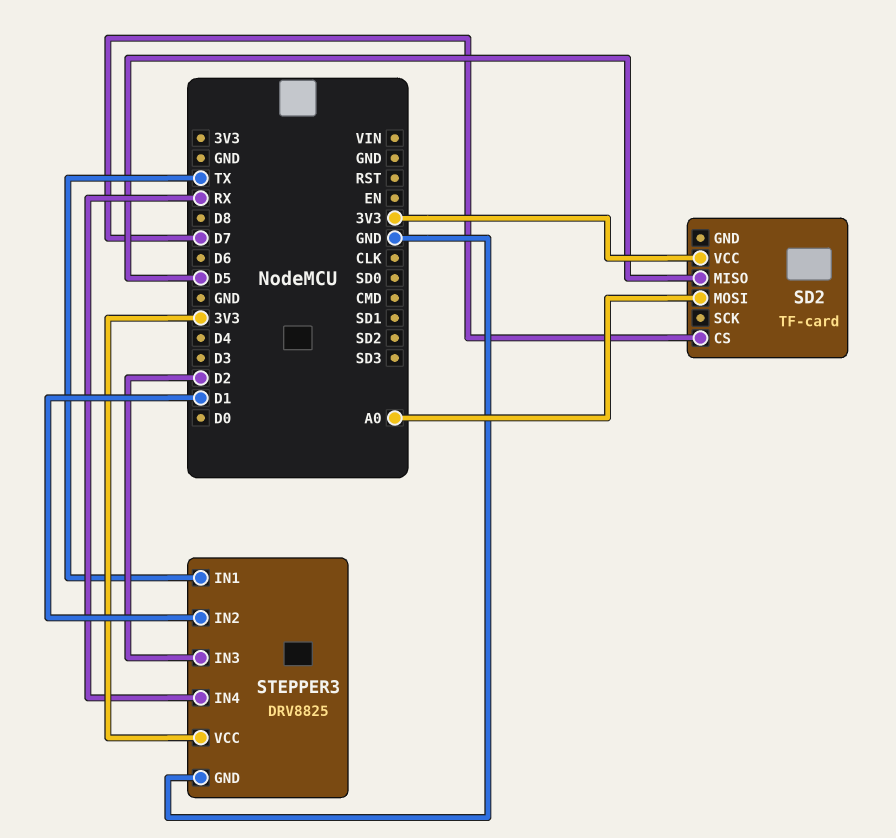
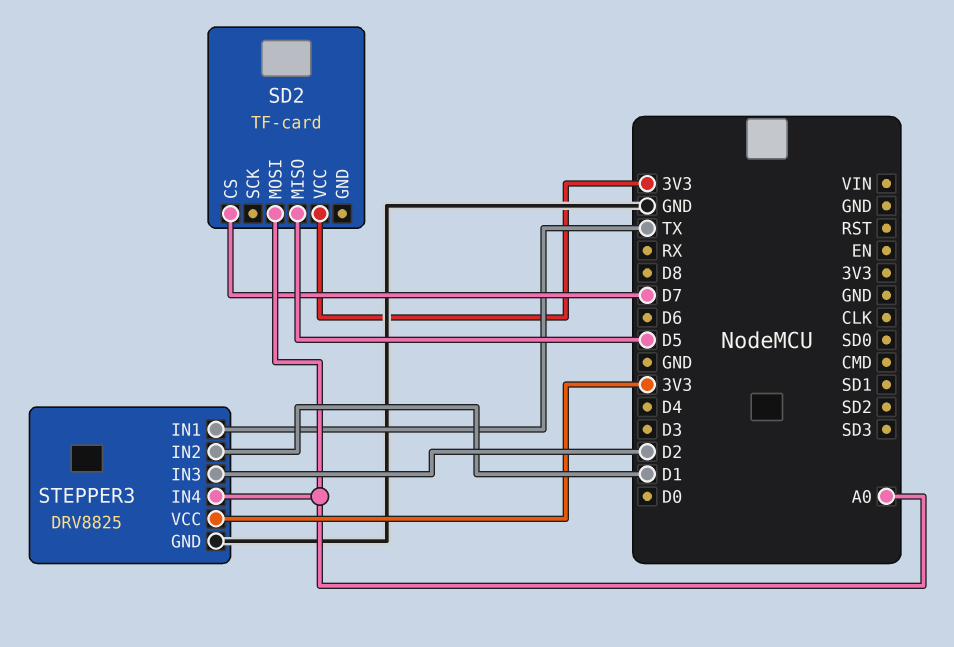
STEPPER3 pin IN4: RX -> A0

